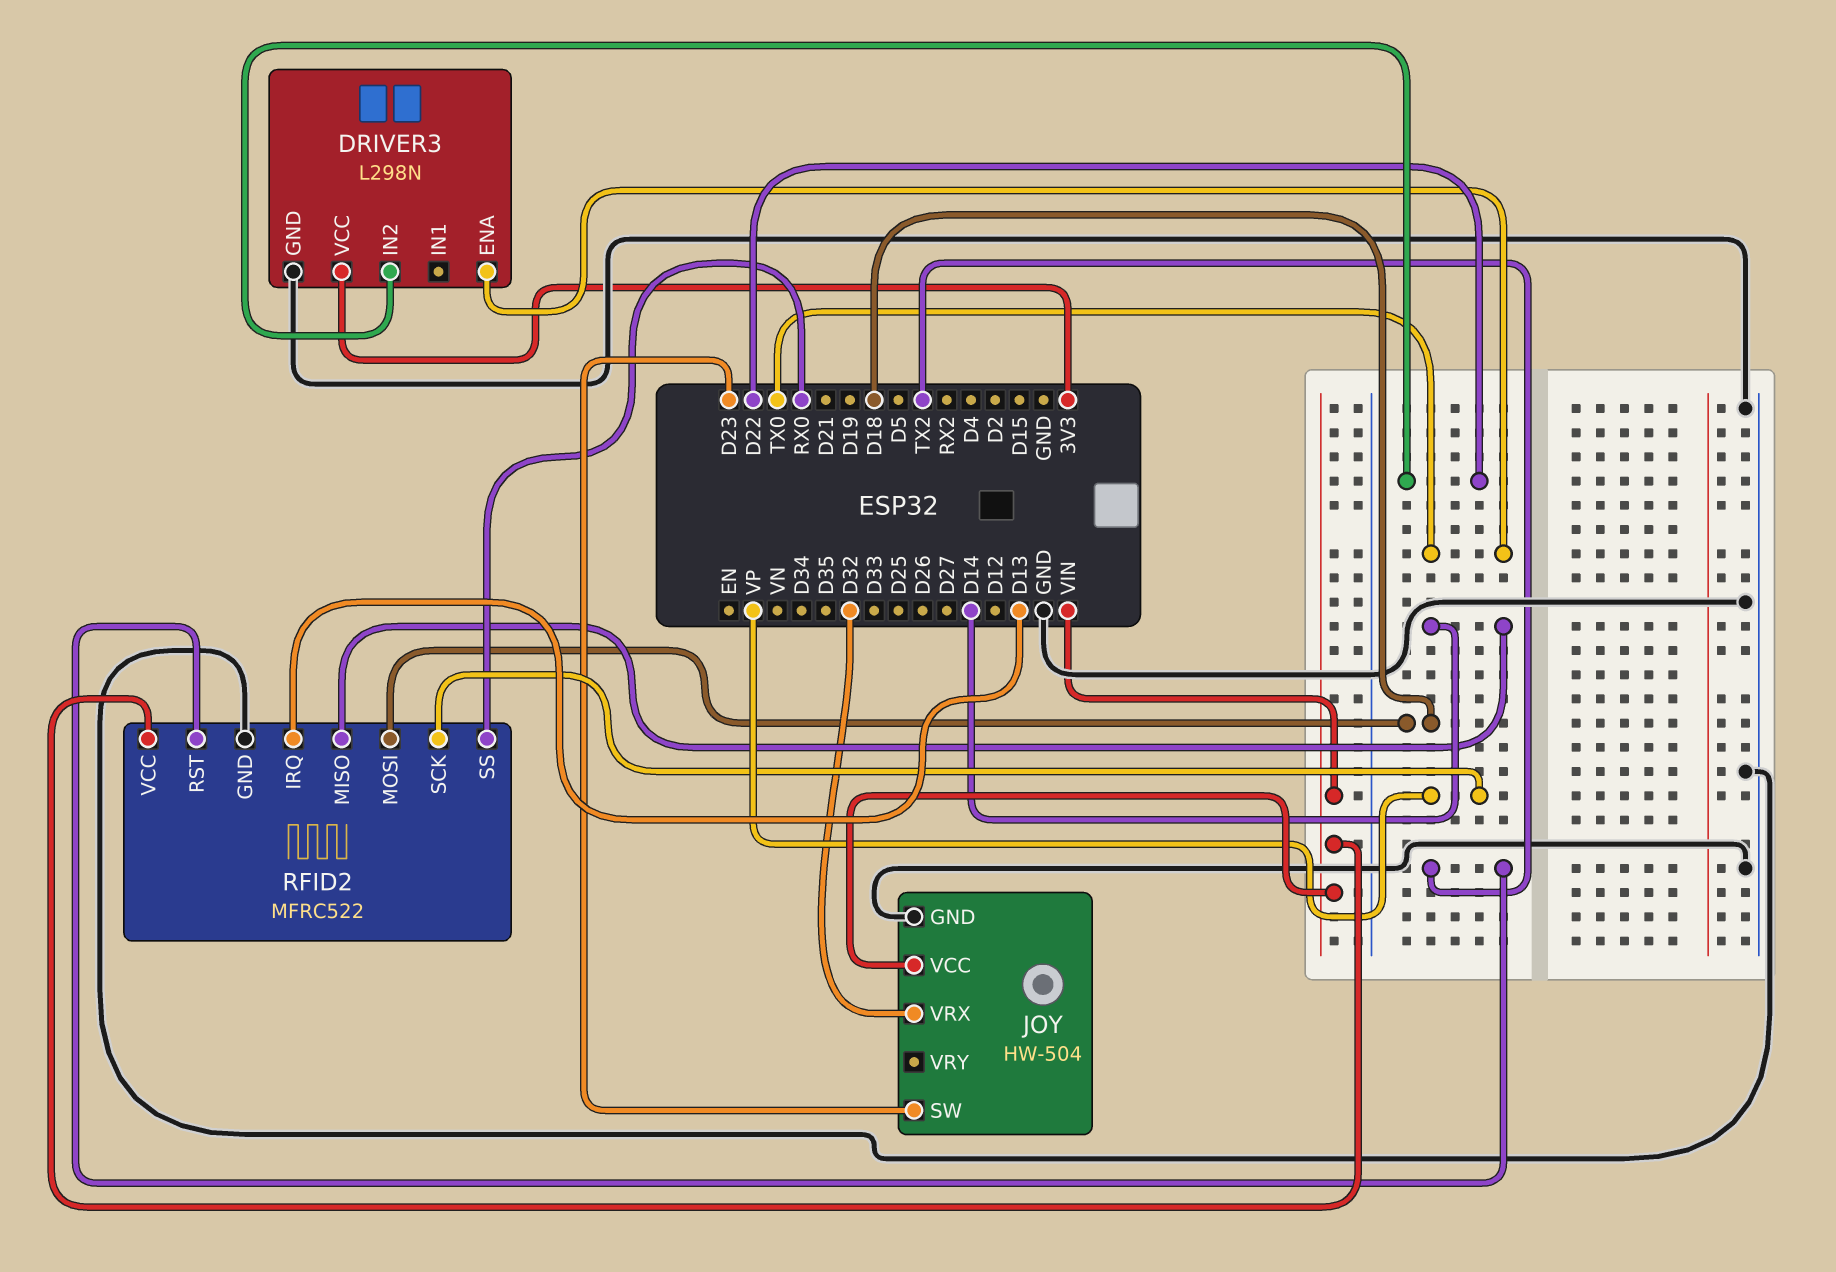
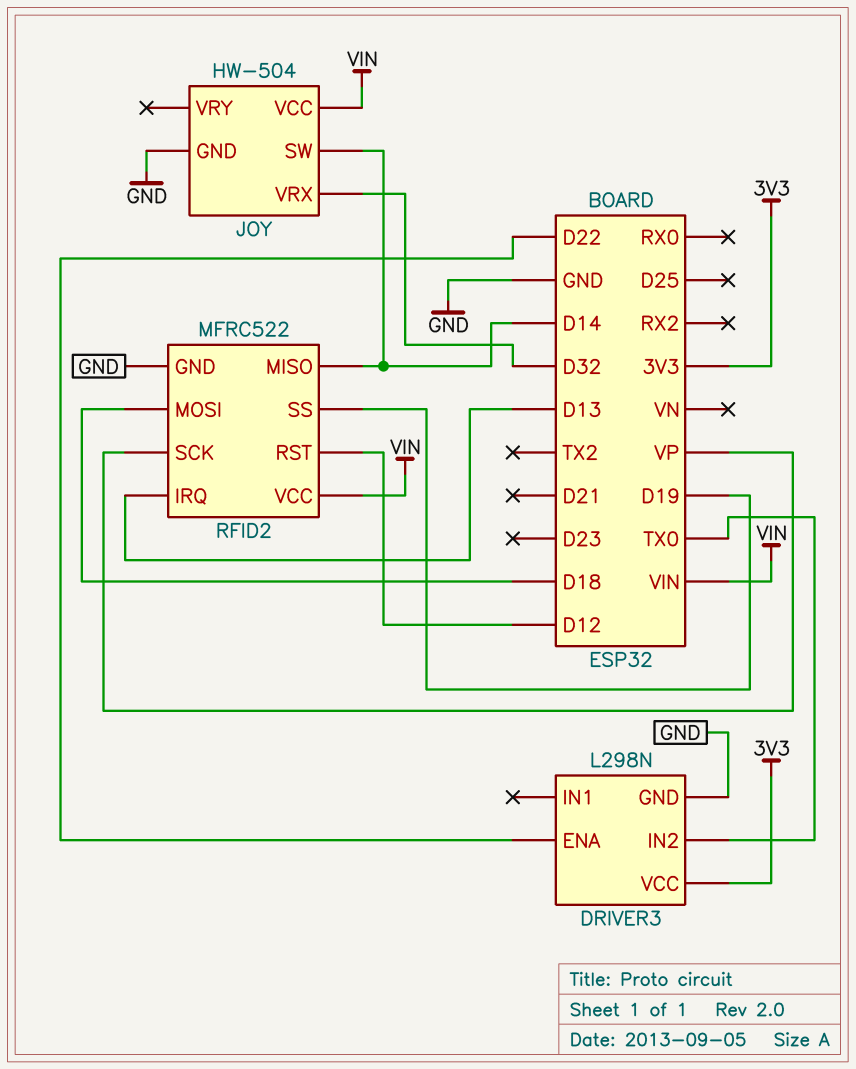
DRIVER3 pin ENA: TX0 -> D22
DRIVER3 pin IN2: D22 -> TX0
JOY pin SW: D23 -> D14
RFID2 pin RST: TX2 -> D12
RFID2 pin SS: RX0 -> D19

